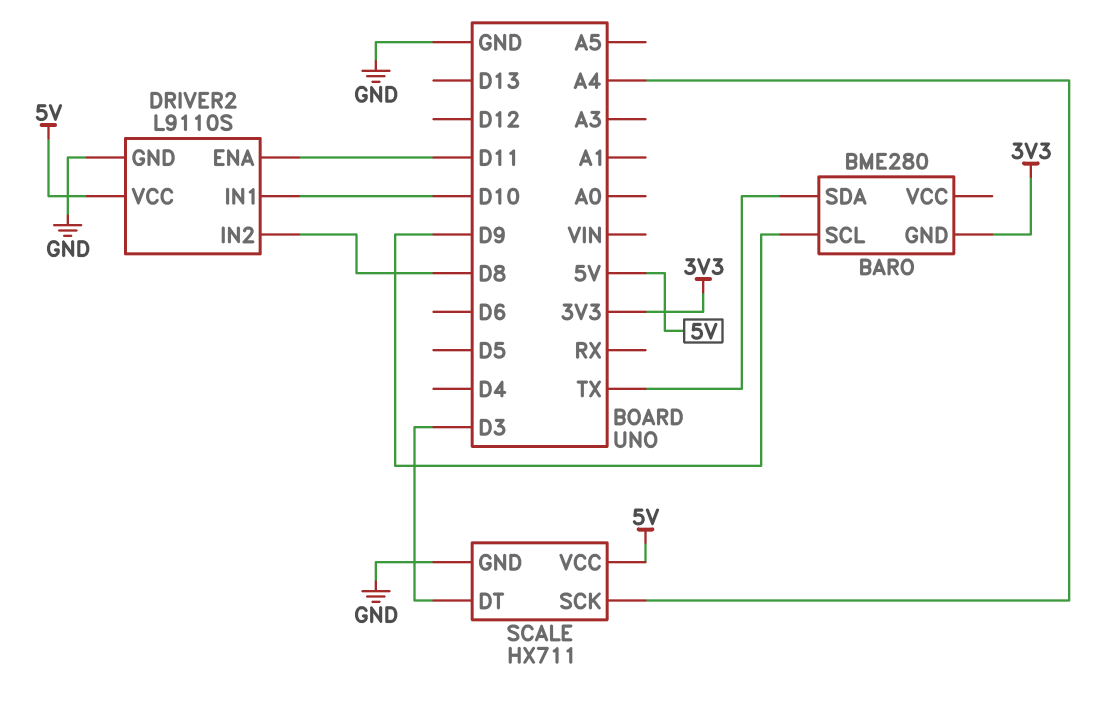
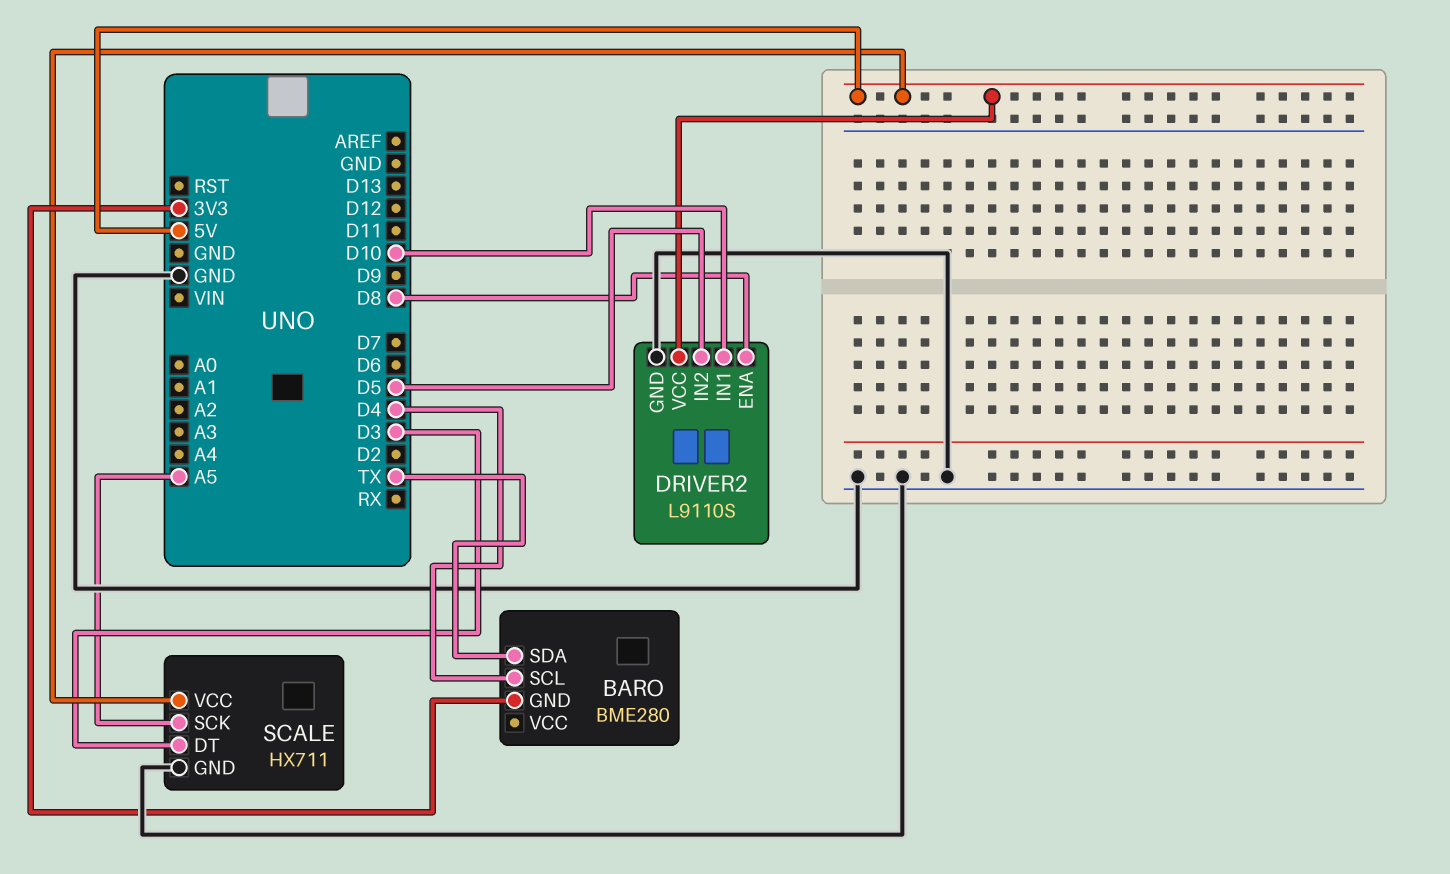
BARO pin SCL: D9 -> D4
DRIVER2 pin ENA: D11 -> D8
DRIVER2 pin IN2: D8 -> D5
SCALE pin SCK: A4 -> A5

